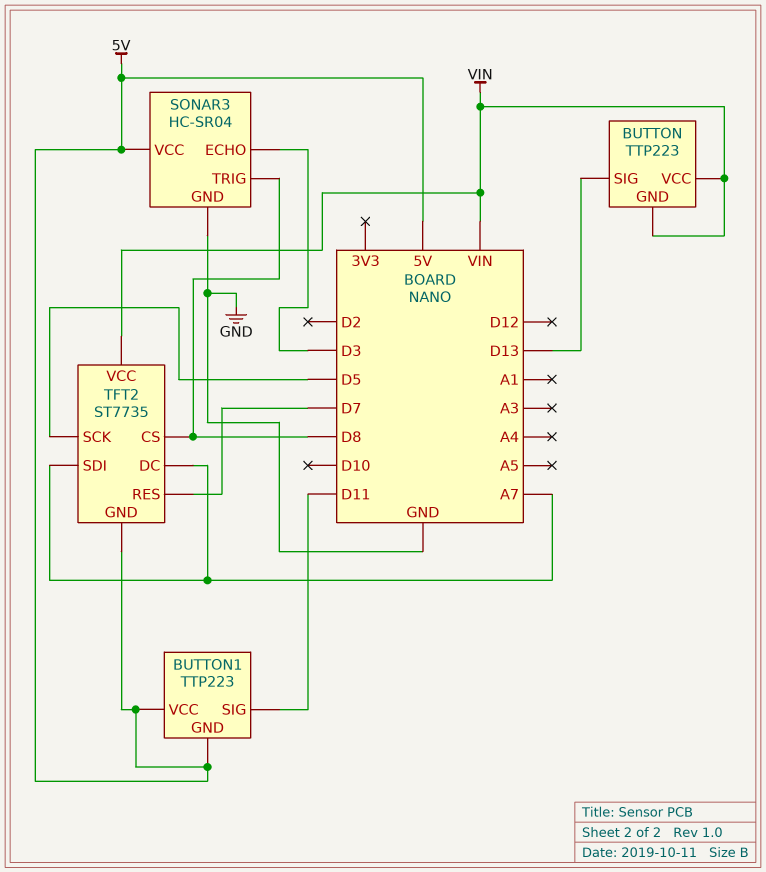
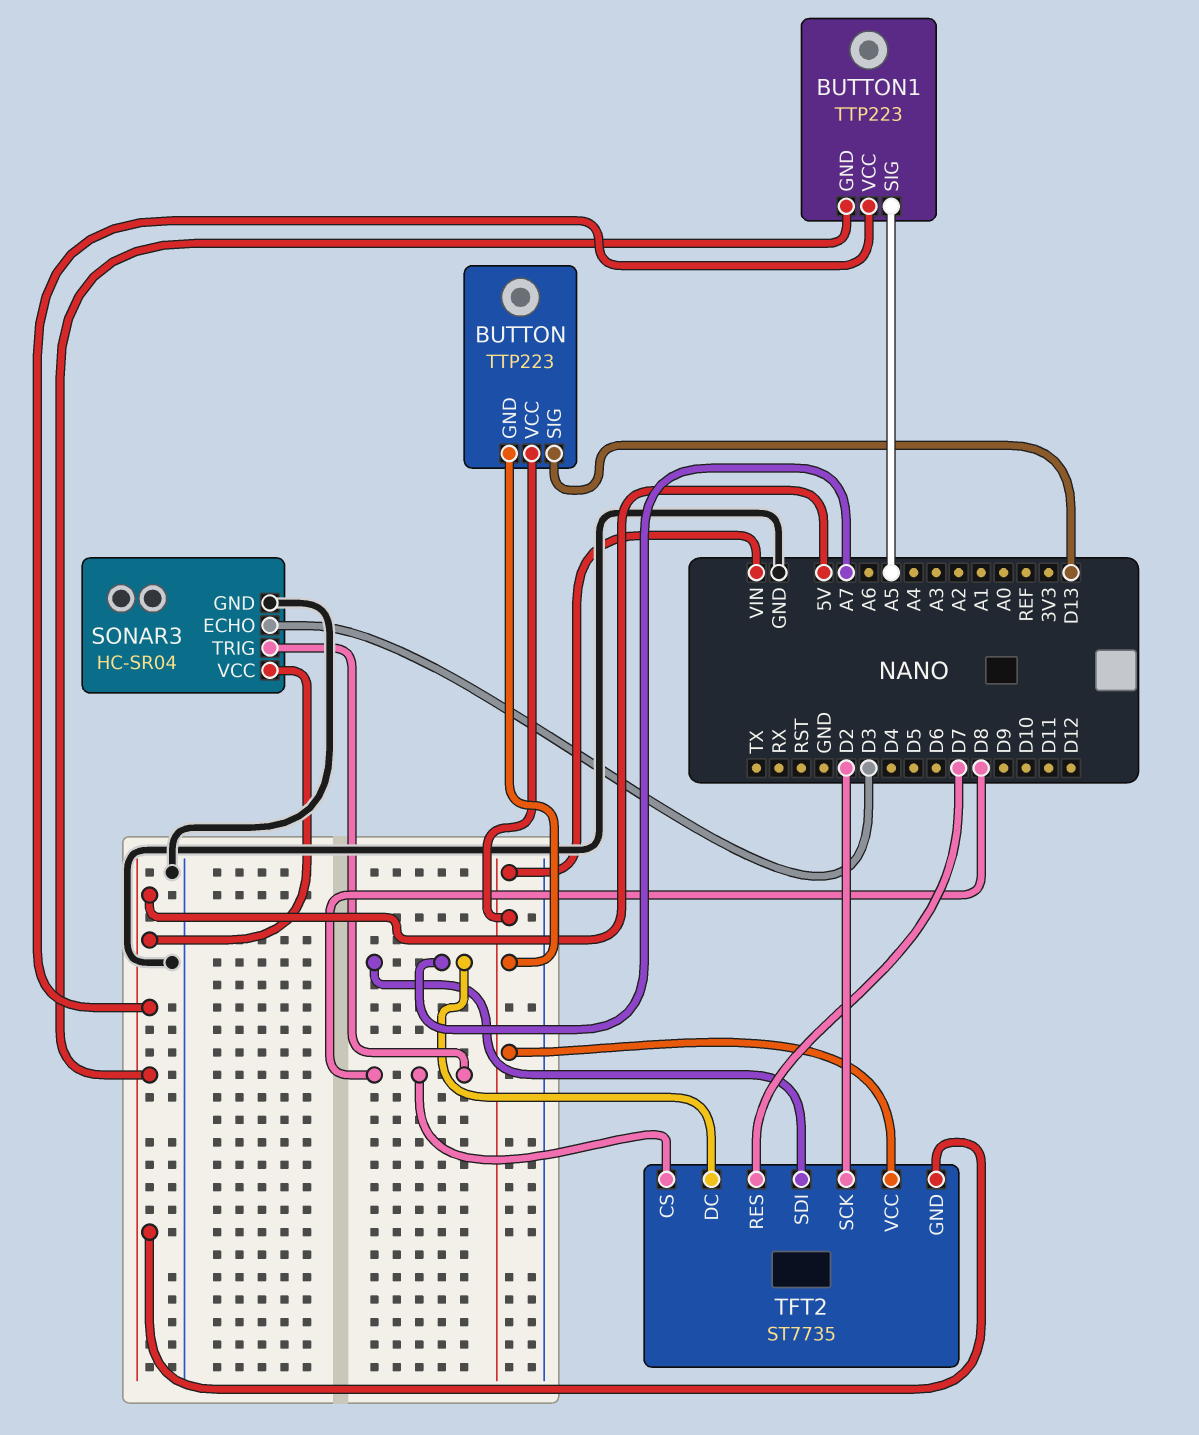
BUTTON1 pin SIG: D11 -> A5
TFT2 pin SCK: D5 -> D2

